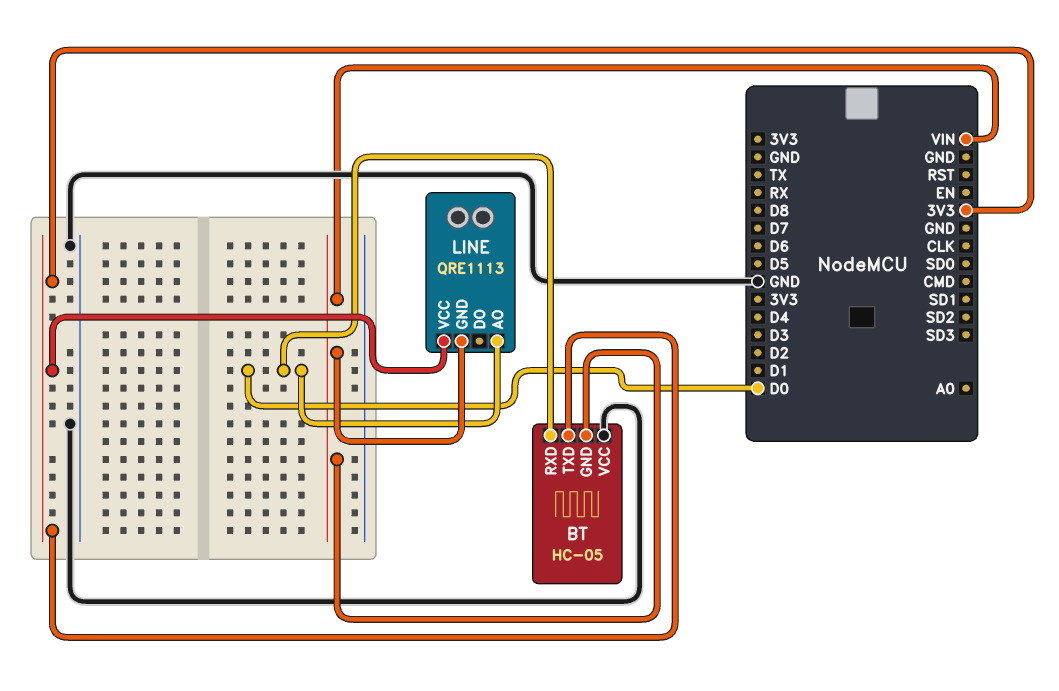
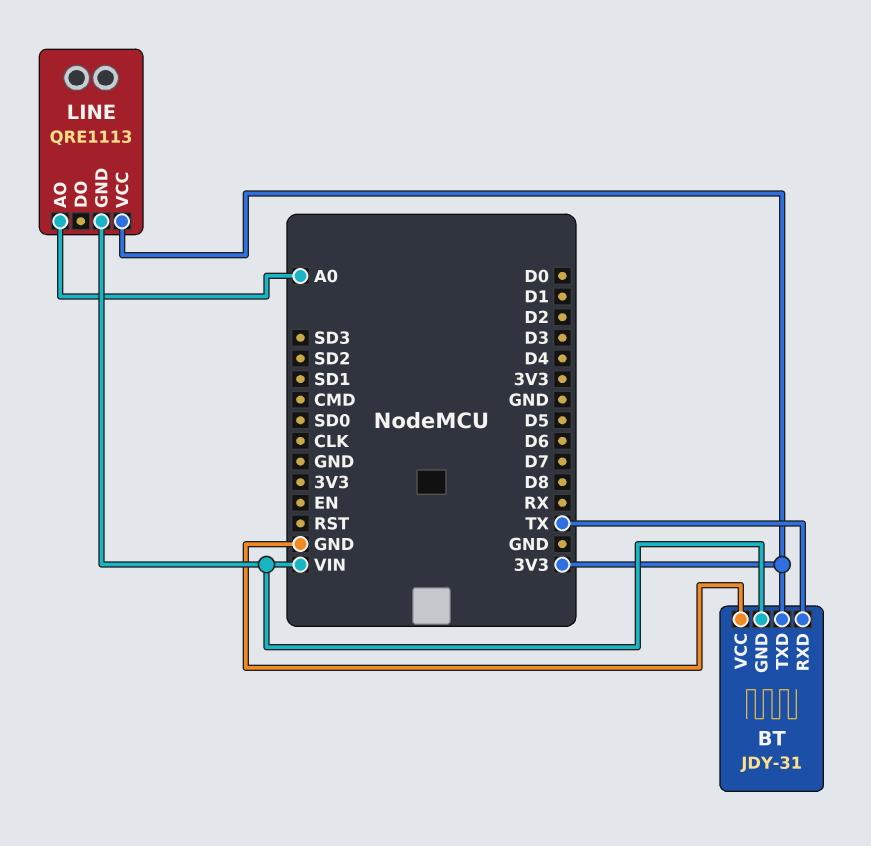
BT: HC-05 -> JDY-31
BT pin RXD: D0 -> TX
LINE pin AO: D0 -> A0

